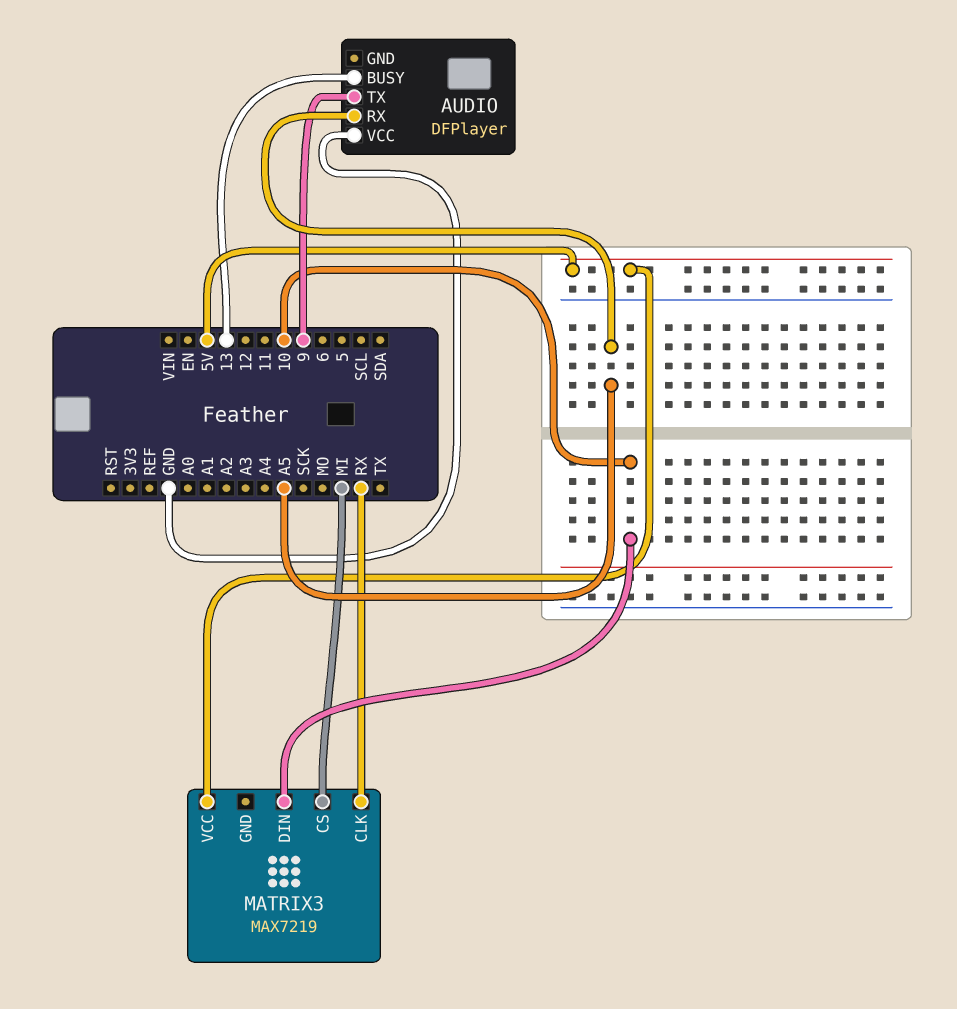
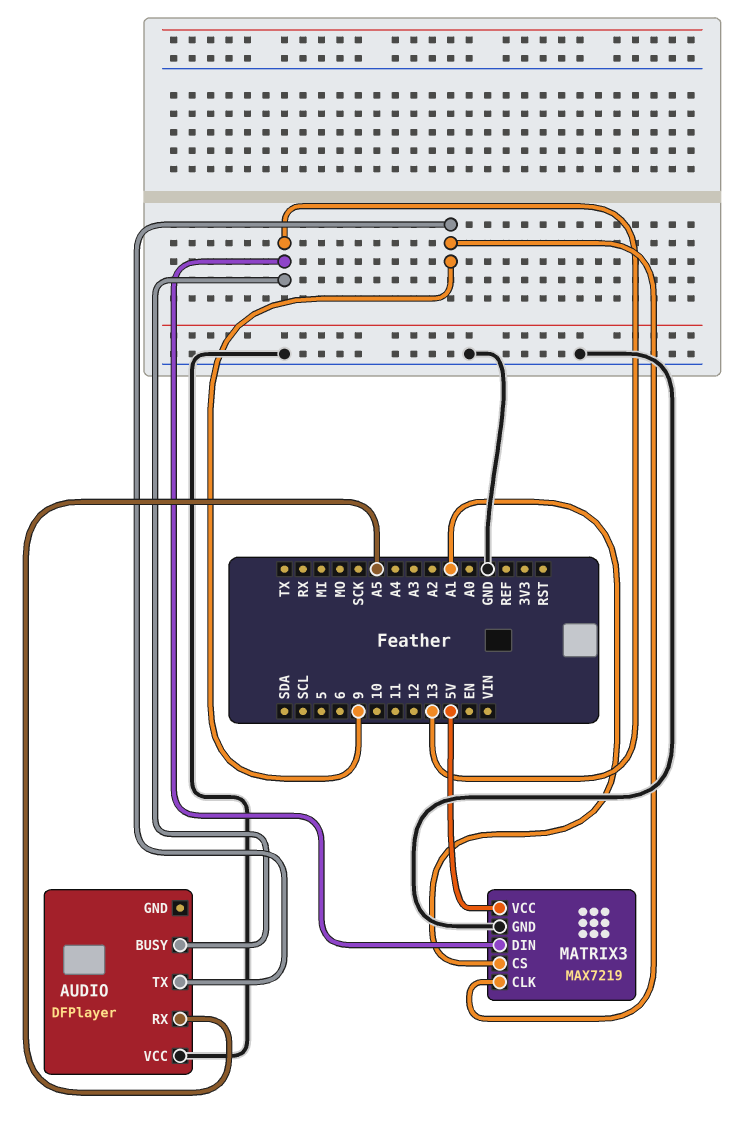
MATRIX3 pin CLK: RX -> 9
MATRIX3 pin CS: MI -> A1
MATRIX3 pin DIN: 10 -> 13
MATRIX3 pin GND: none -> GND

